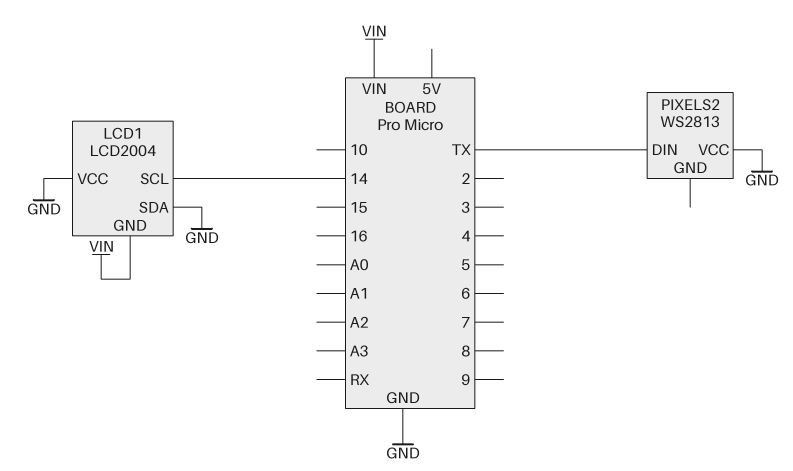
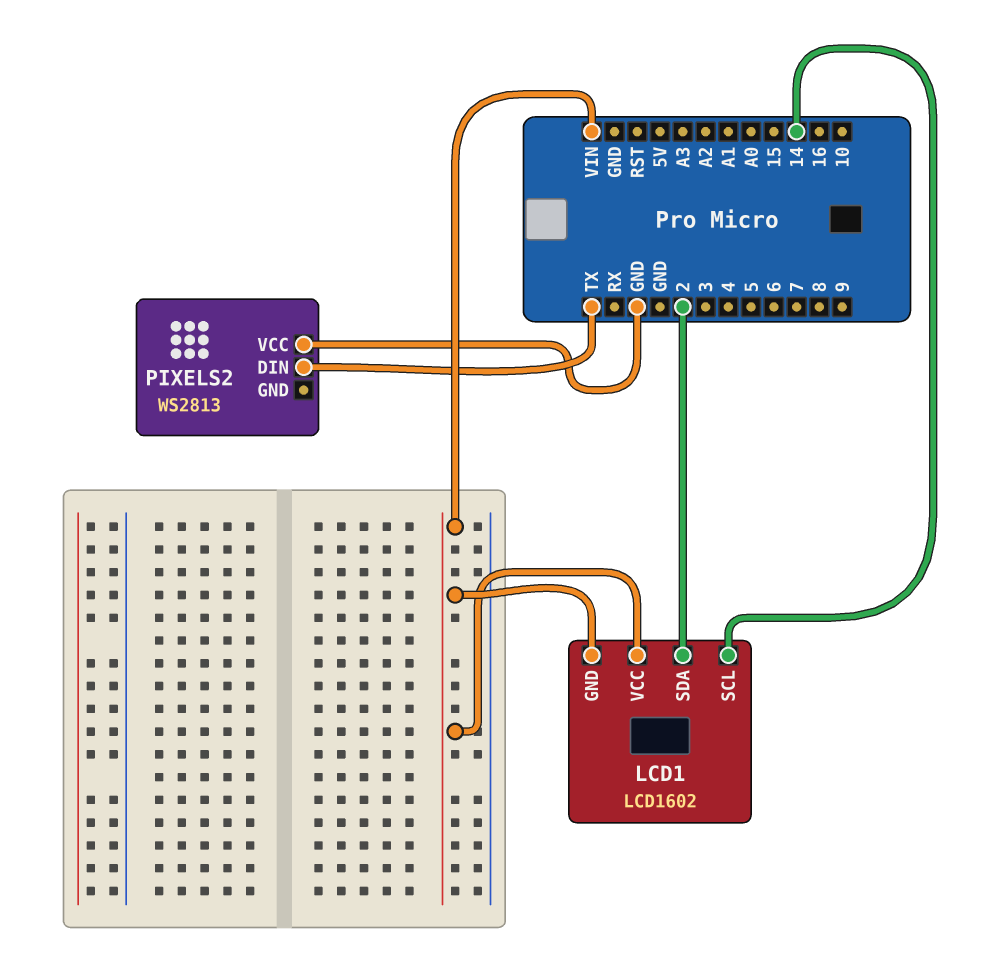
LCD1: LCD2004 -> LCD1602
LCD1 pin SDA: GND -> 2
LCD1 pin VCC: GND -> VIN

